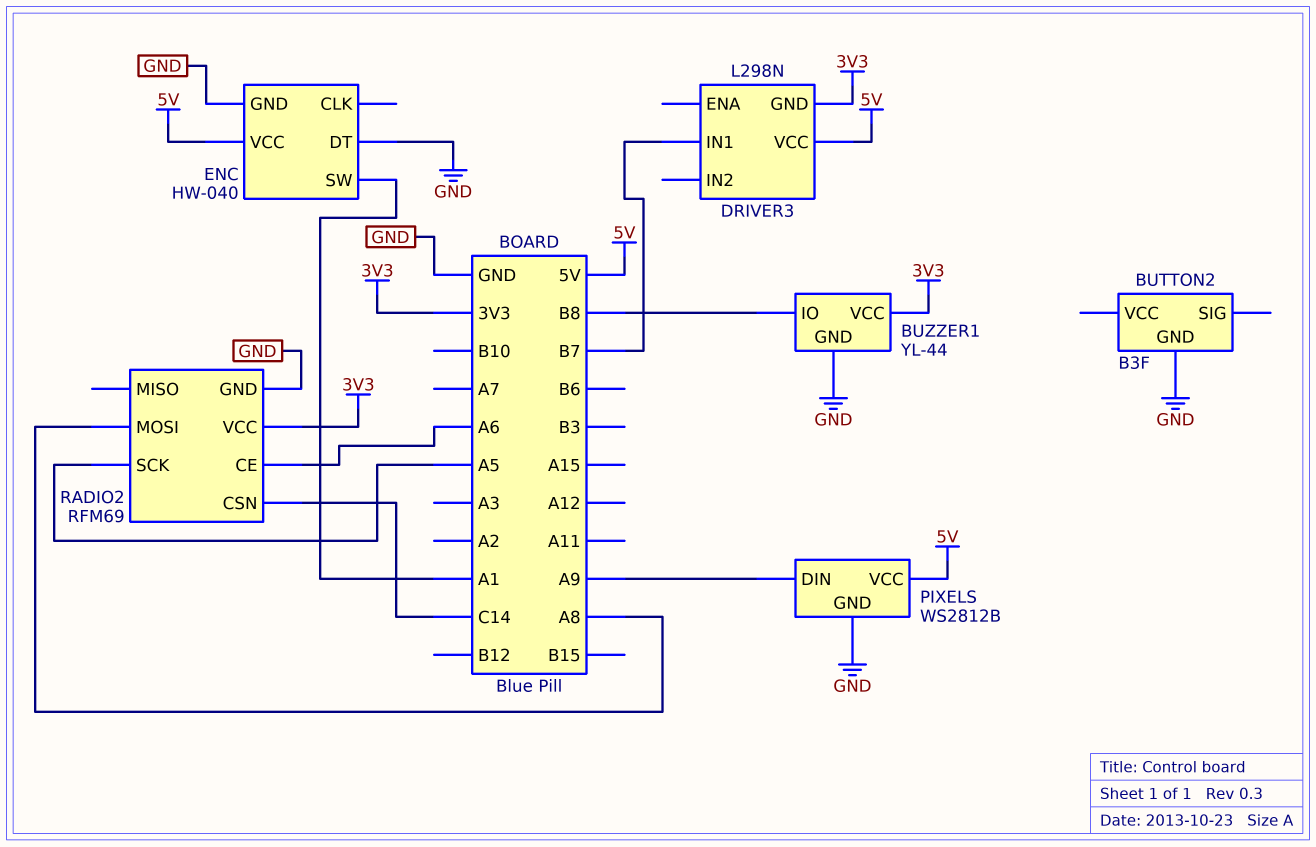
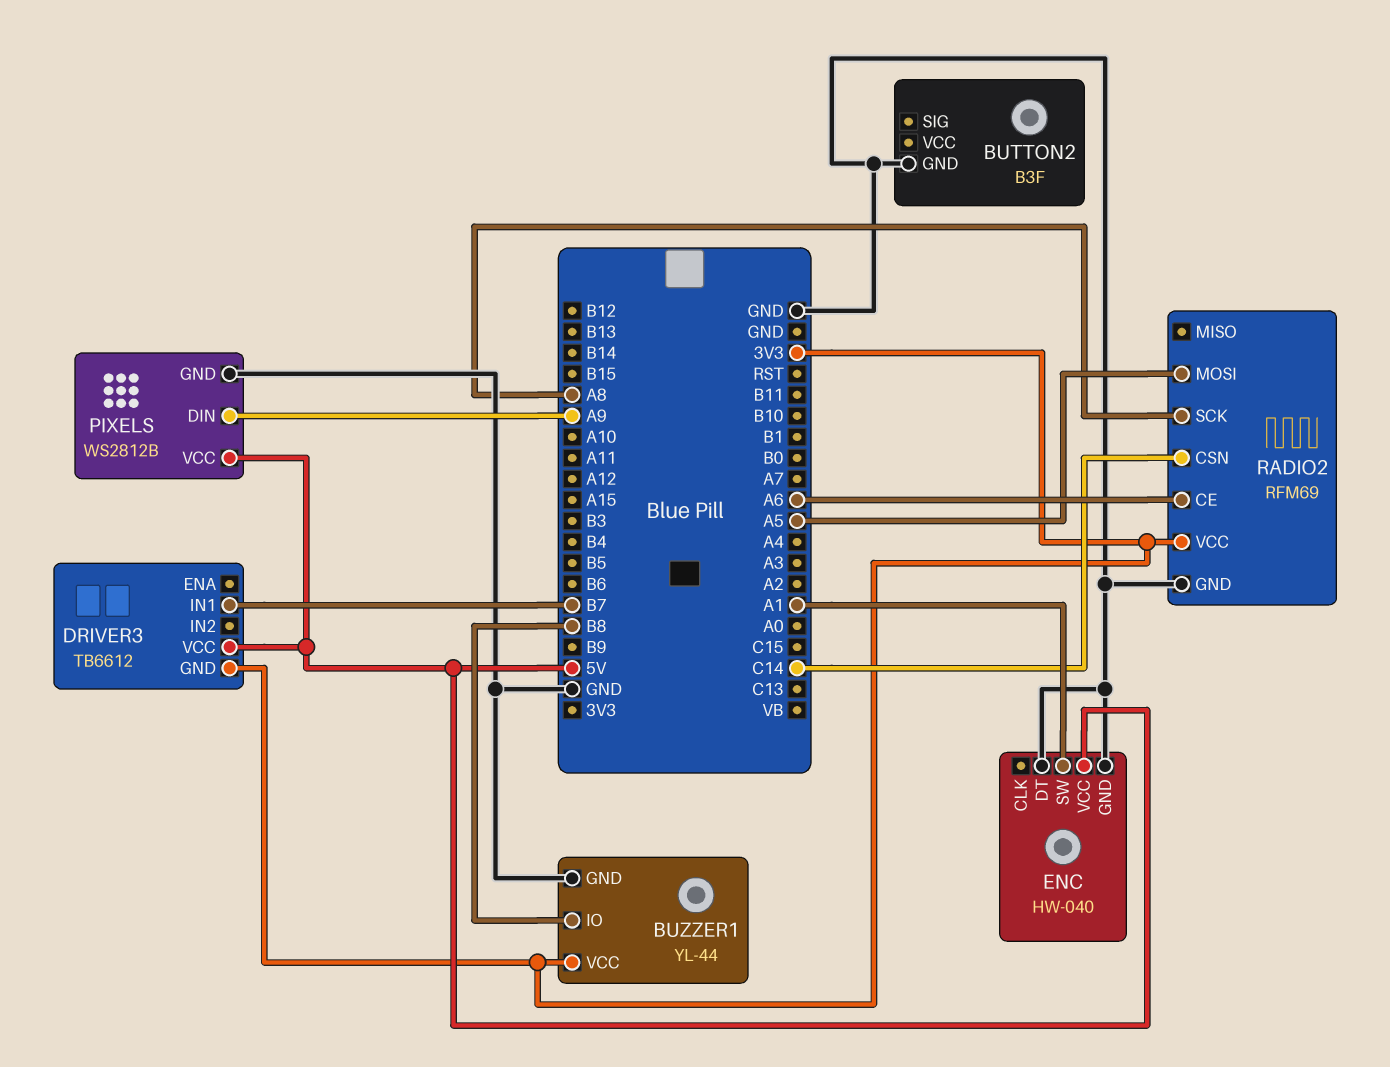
DRIVER3: L298N -> TB6612
RADIO2 pin MOSI: A8 -> A5
RADIO2 pin SCK: A5 -> A8

